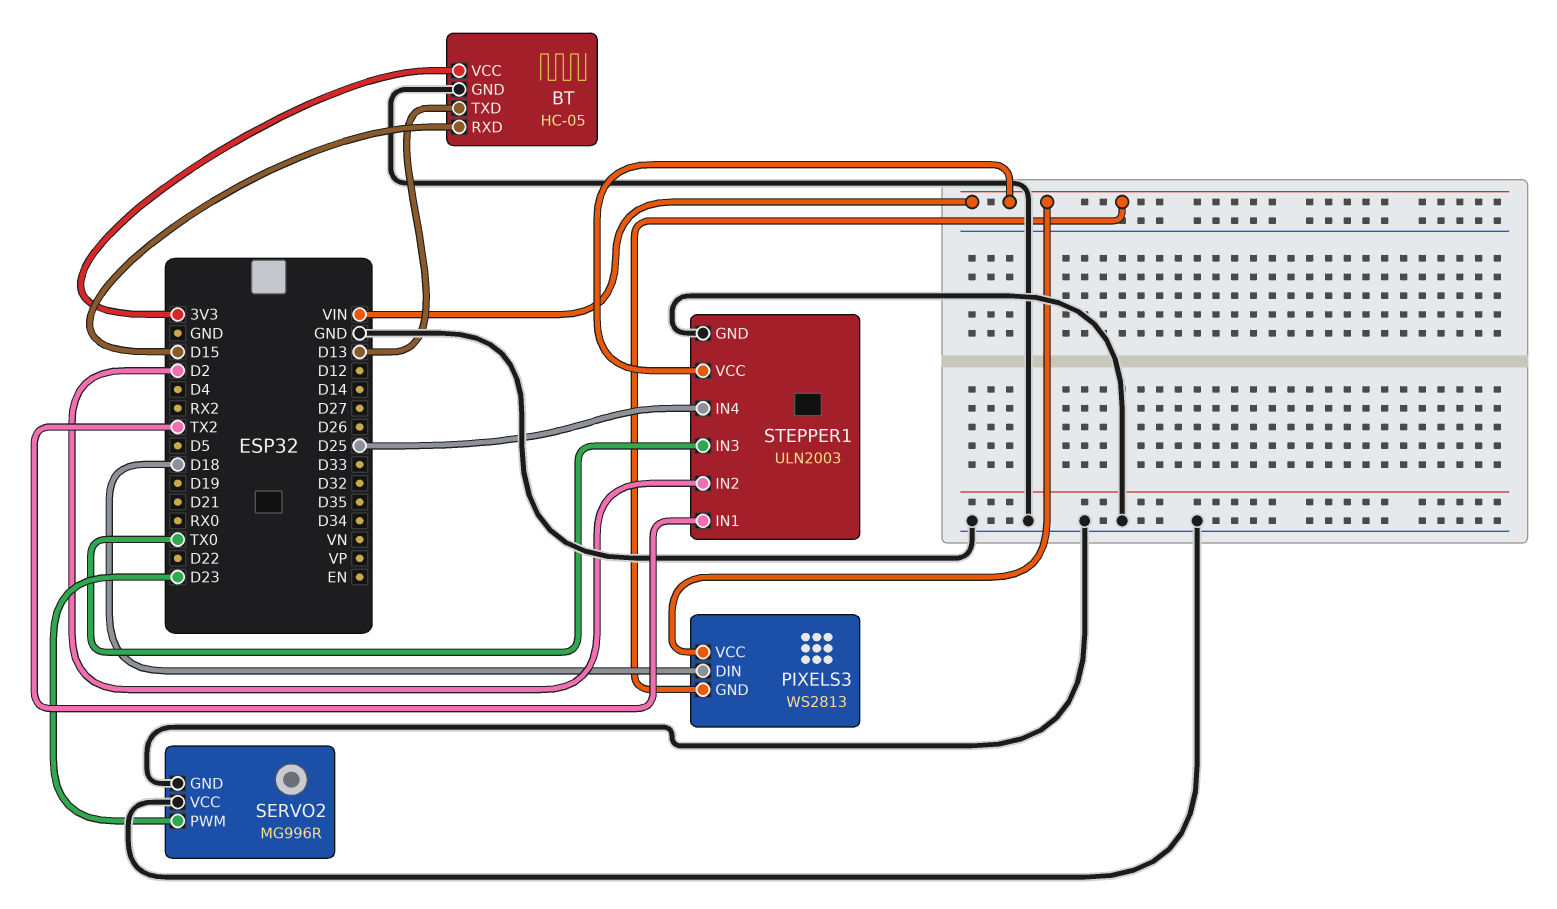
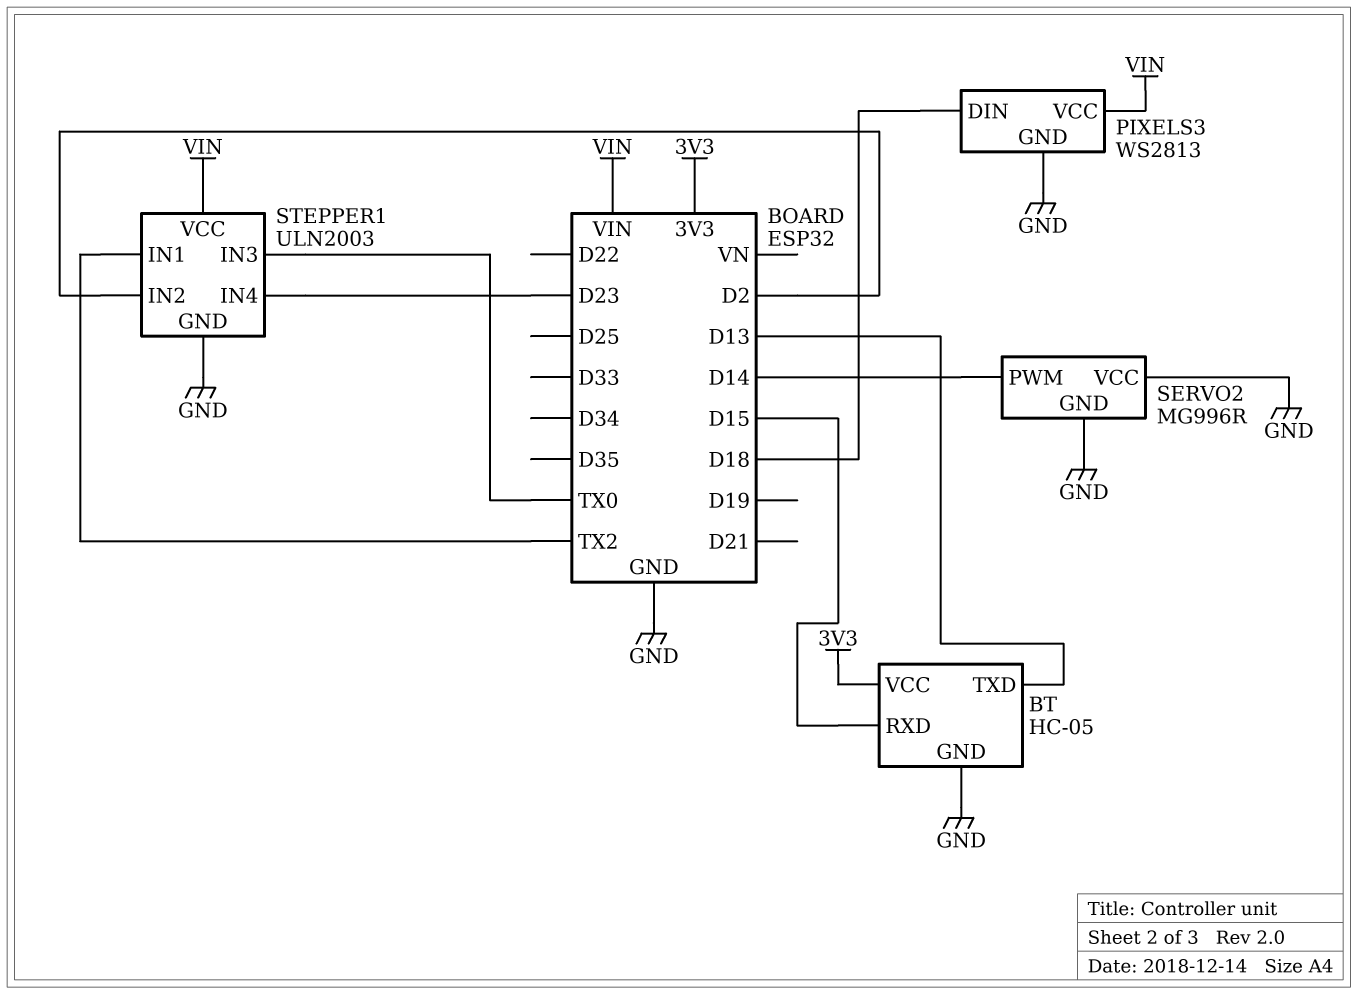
PIXELS3 pin GND: VIN -> GND
SERVO2 pin PWM: D23 -> D14
STEPPER1 pin IN4: D25 -> D23

